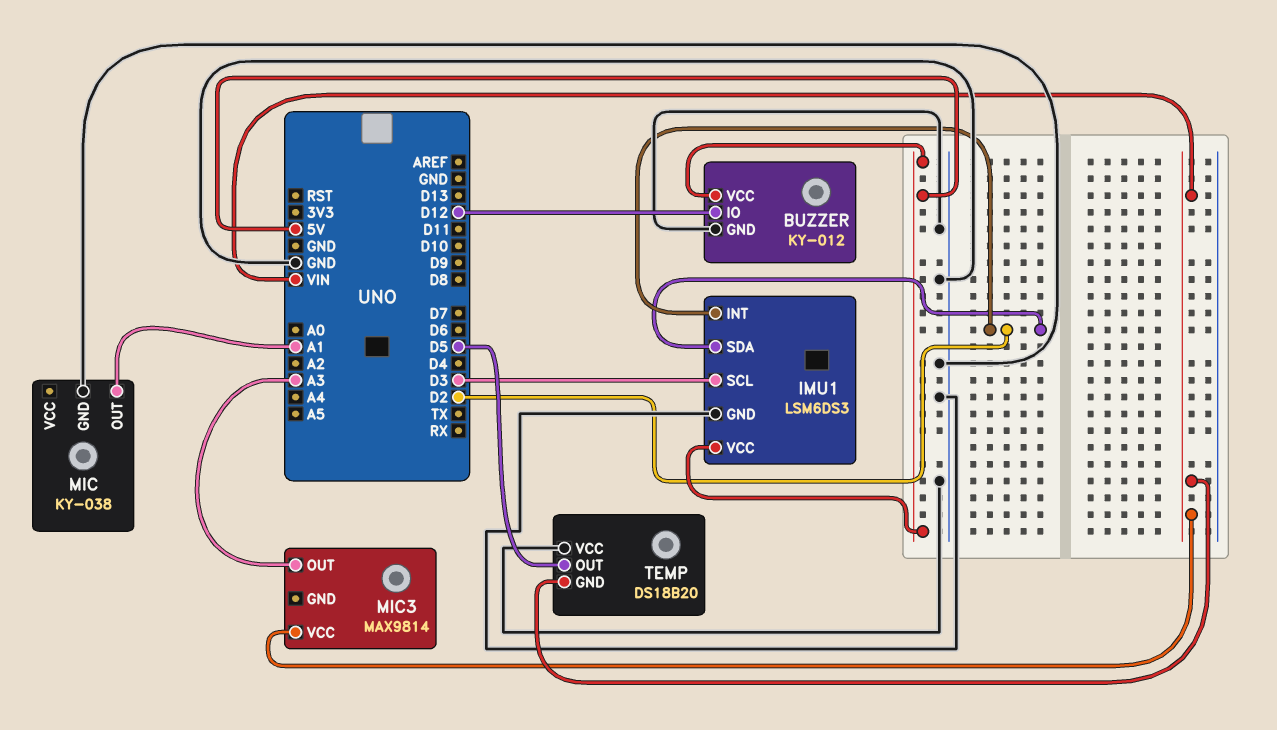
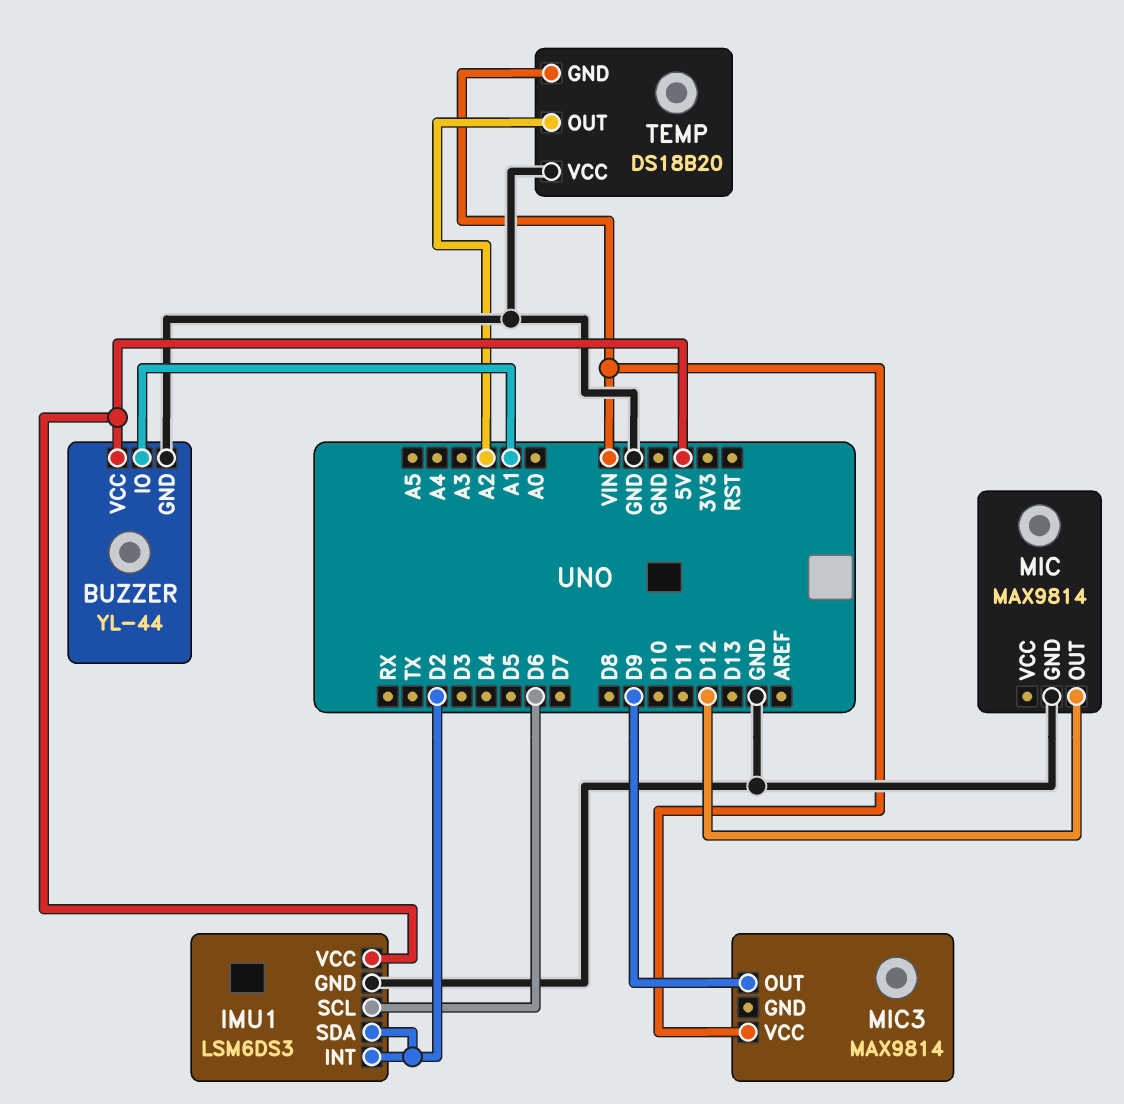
BUZZER: KY-012 -> YL-44
BUZZER pin IO: D12 -> A1
IMU1 pin SCL: D3 -> D6
MIC: KY-038 -> MAX9814
MIC pin OUT: A1 -> D12
MIC3 pin OUT: A3 -> D9
TEMP pin OUT: D5 -> A2

